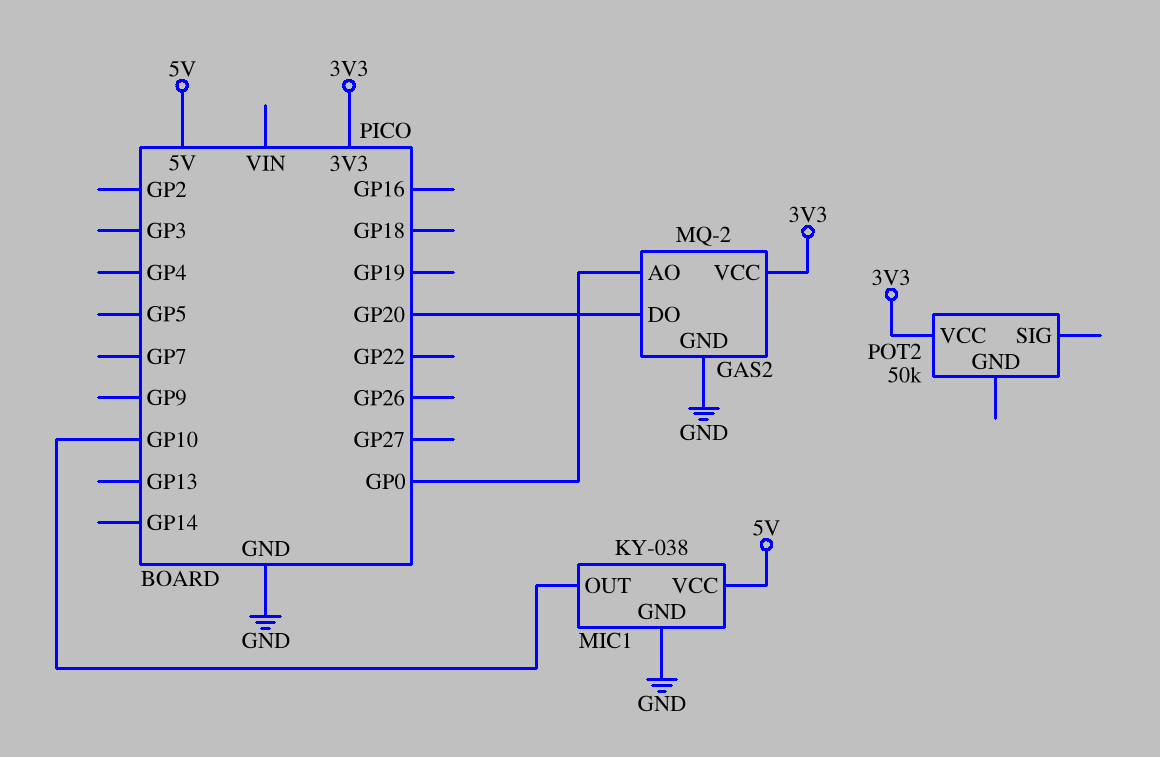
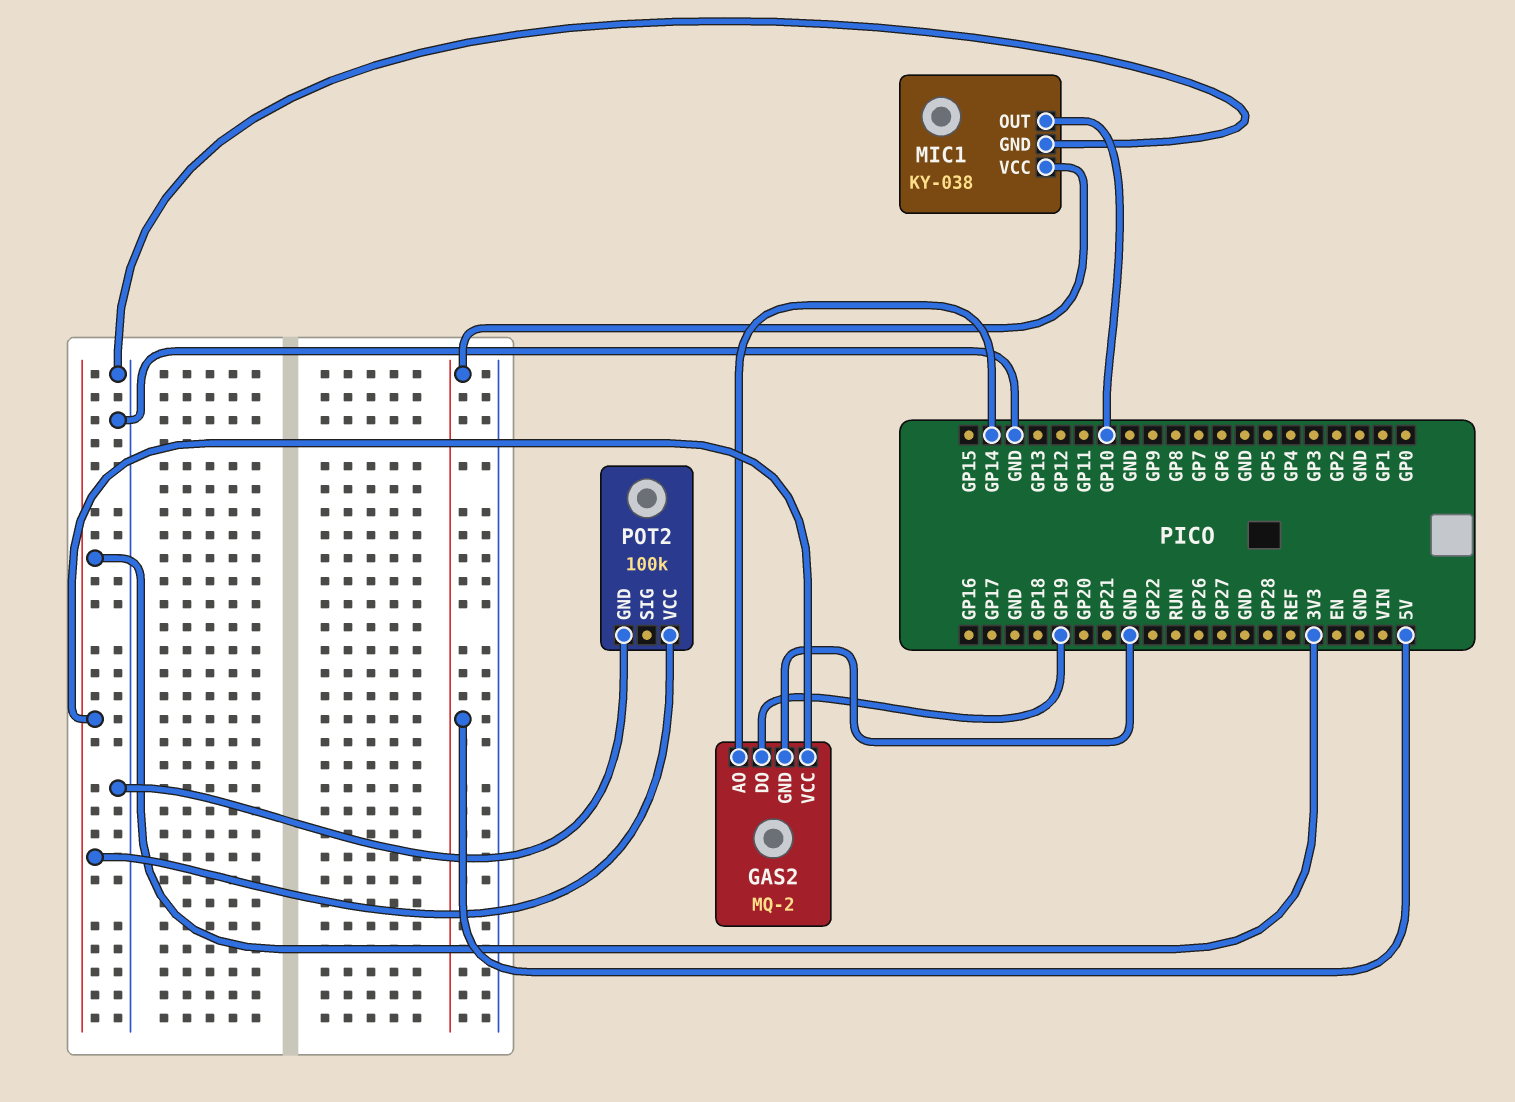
GAS2 pin AO: GP0 -> GP14
GAS2 pin DO: GP20 -> GP19
POT2: 50k -> 100k
POT2 pin GND: none -> GND

